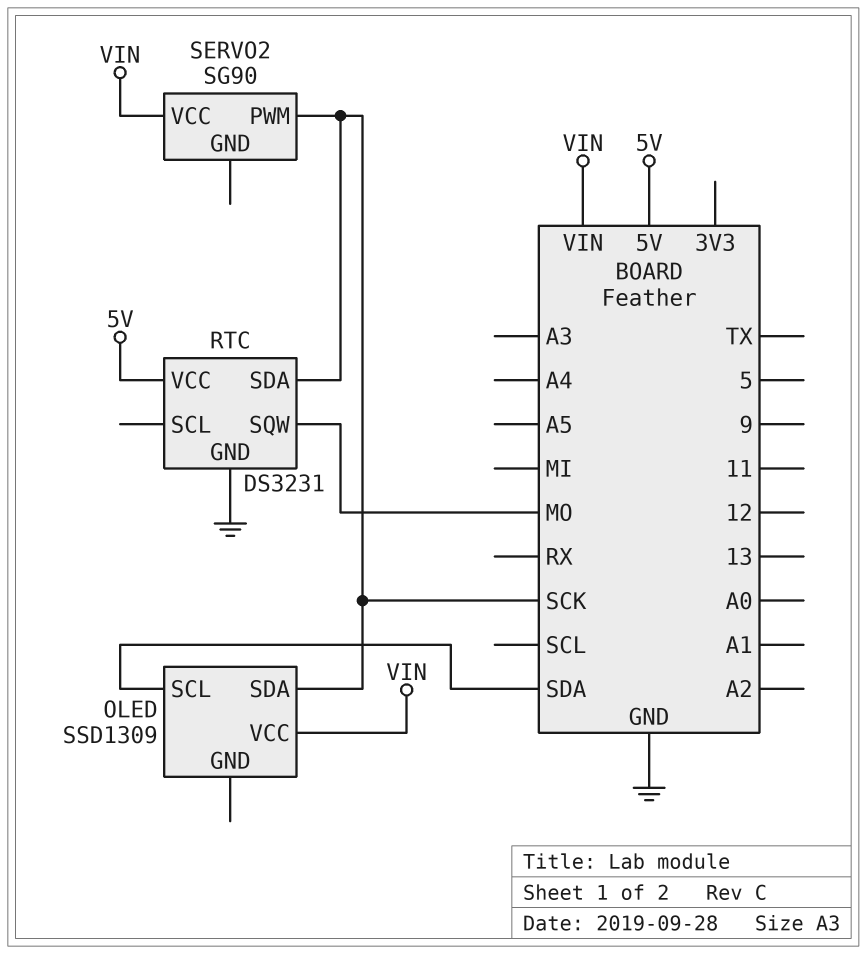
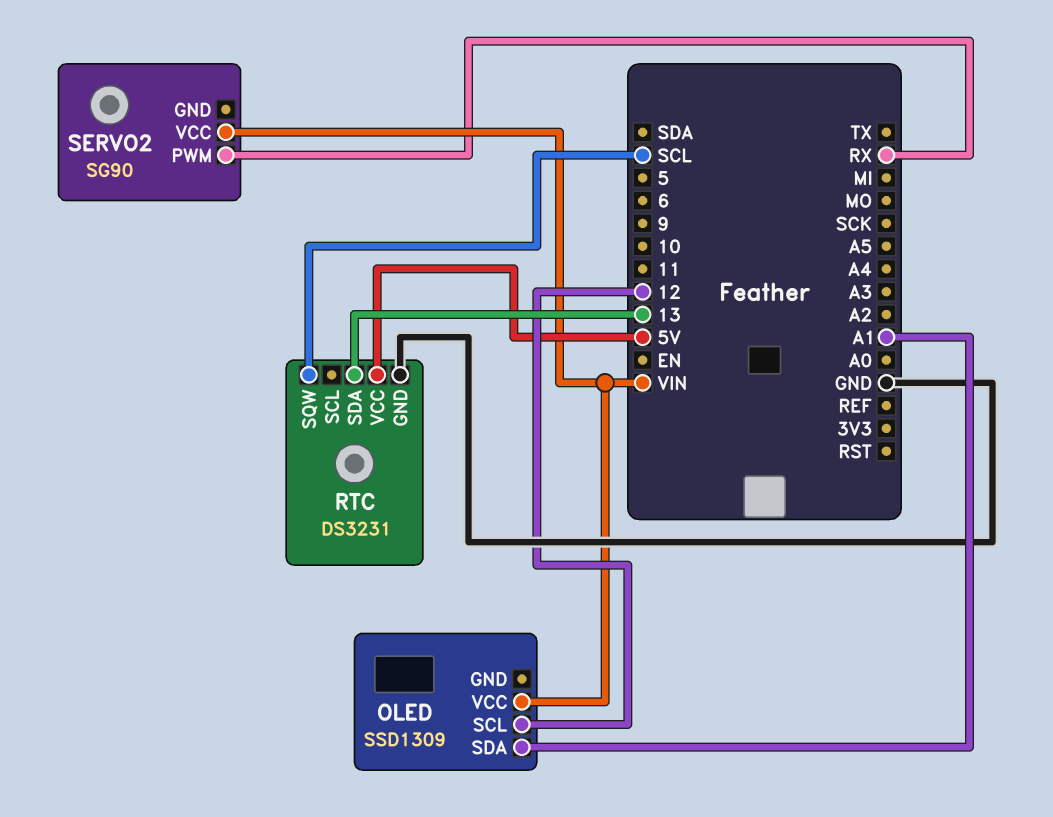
OLED pin SCL: SDA -> 12
OLED pin SDA: SCK -> A1
RTC pin SDA: SCK -> 13
RTC pin SQW: MO -> SCL
SERVO2 pin PWM: SCK -> RX

